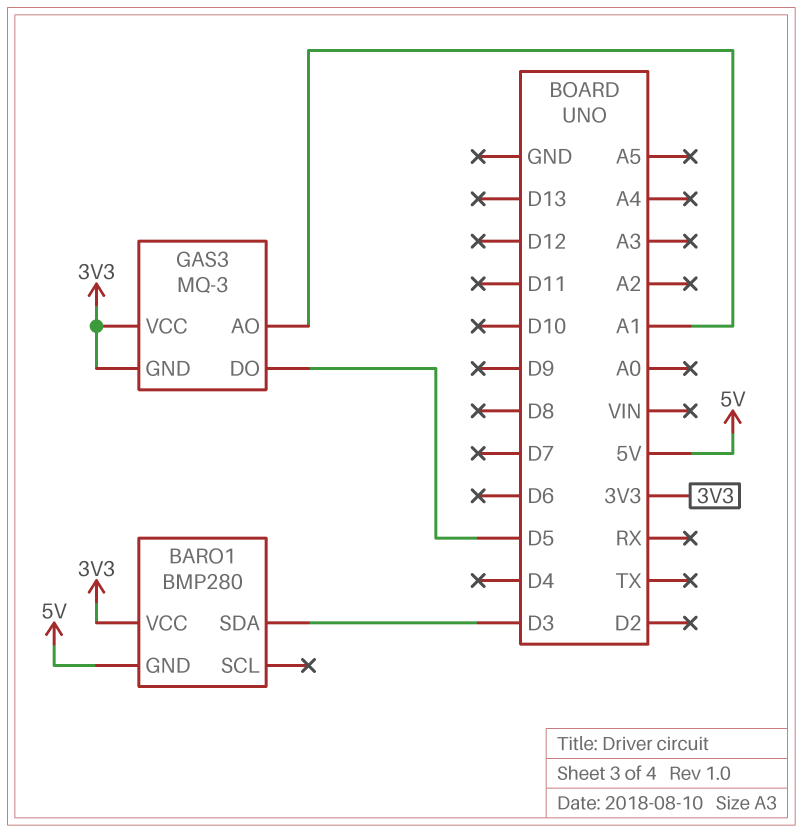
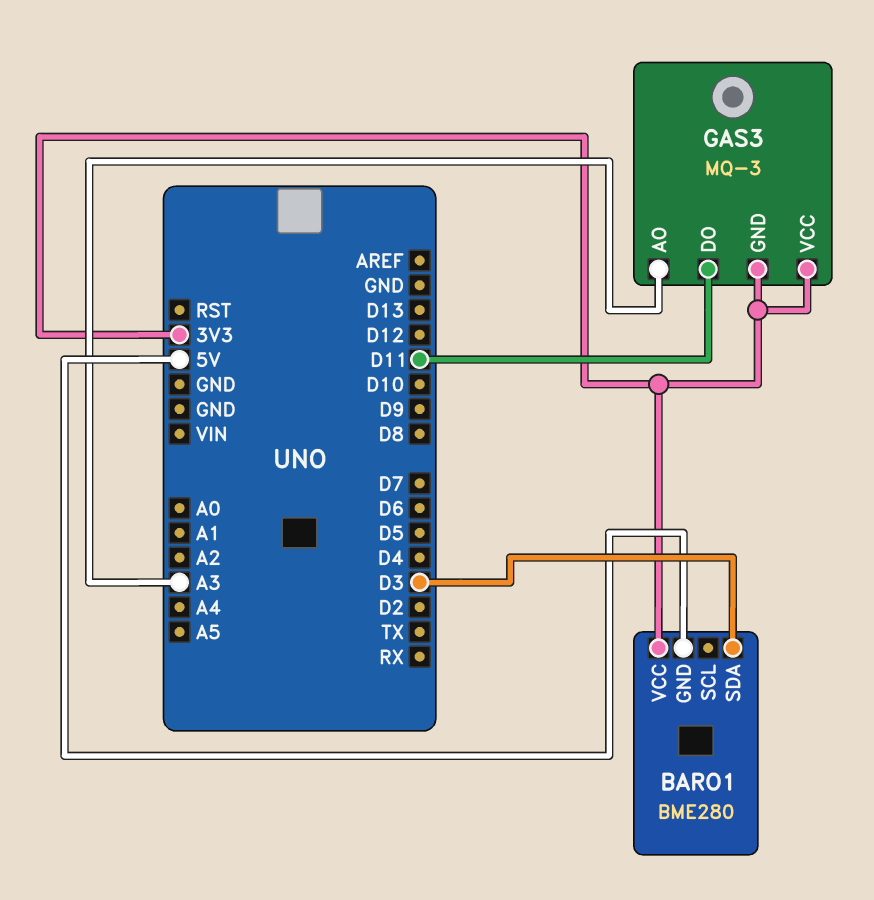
BARO1: BMP280 -> BME280
GAS3 pin AO: A1 -> A3
GAS3 pin DO: D5 -> D11

